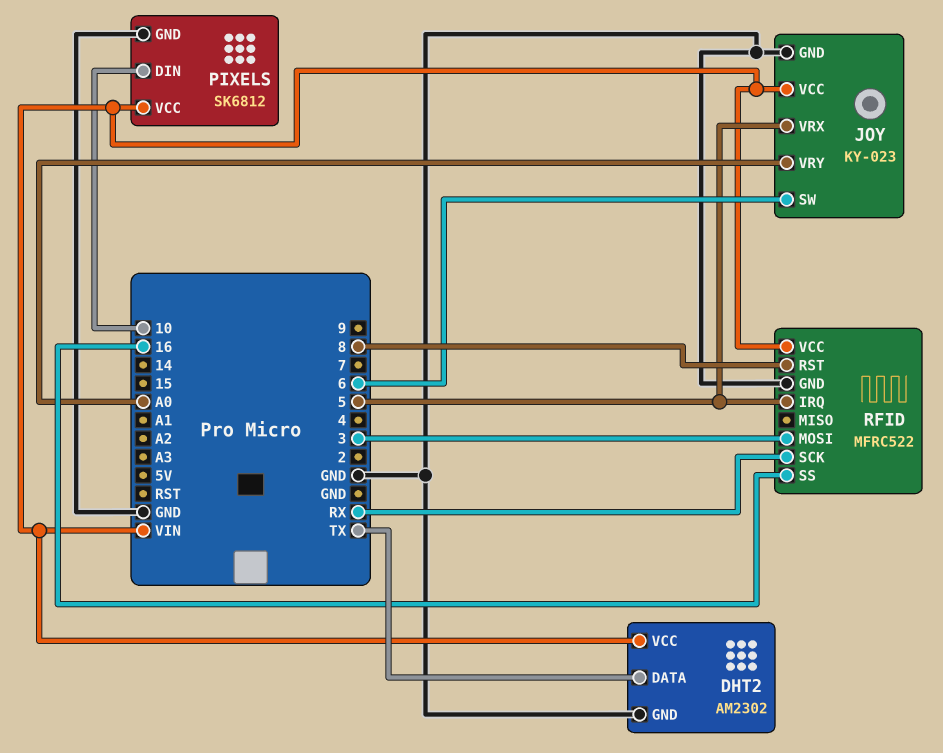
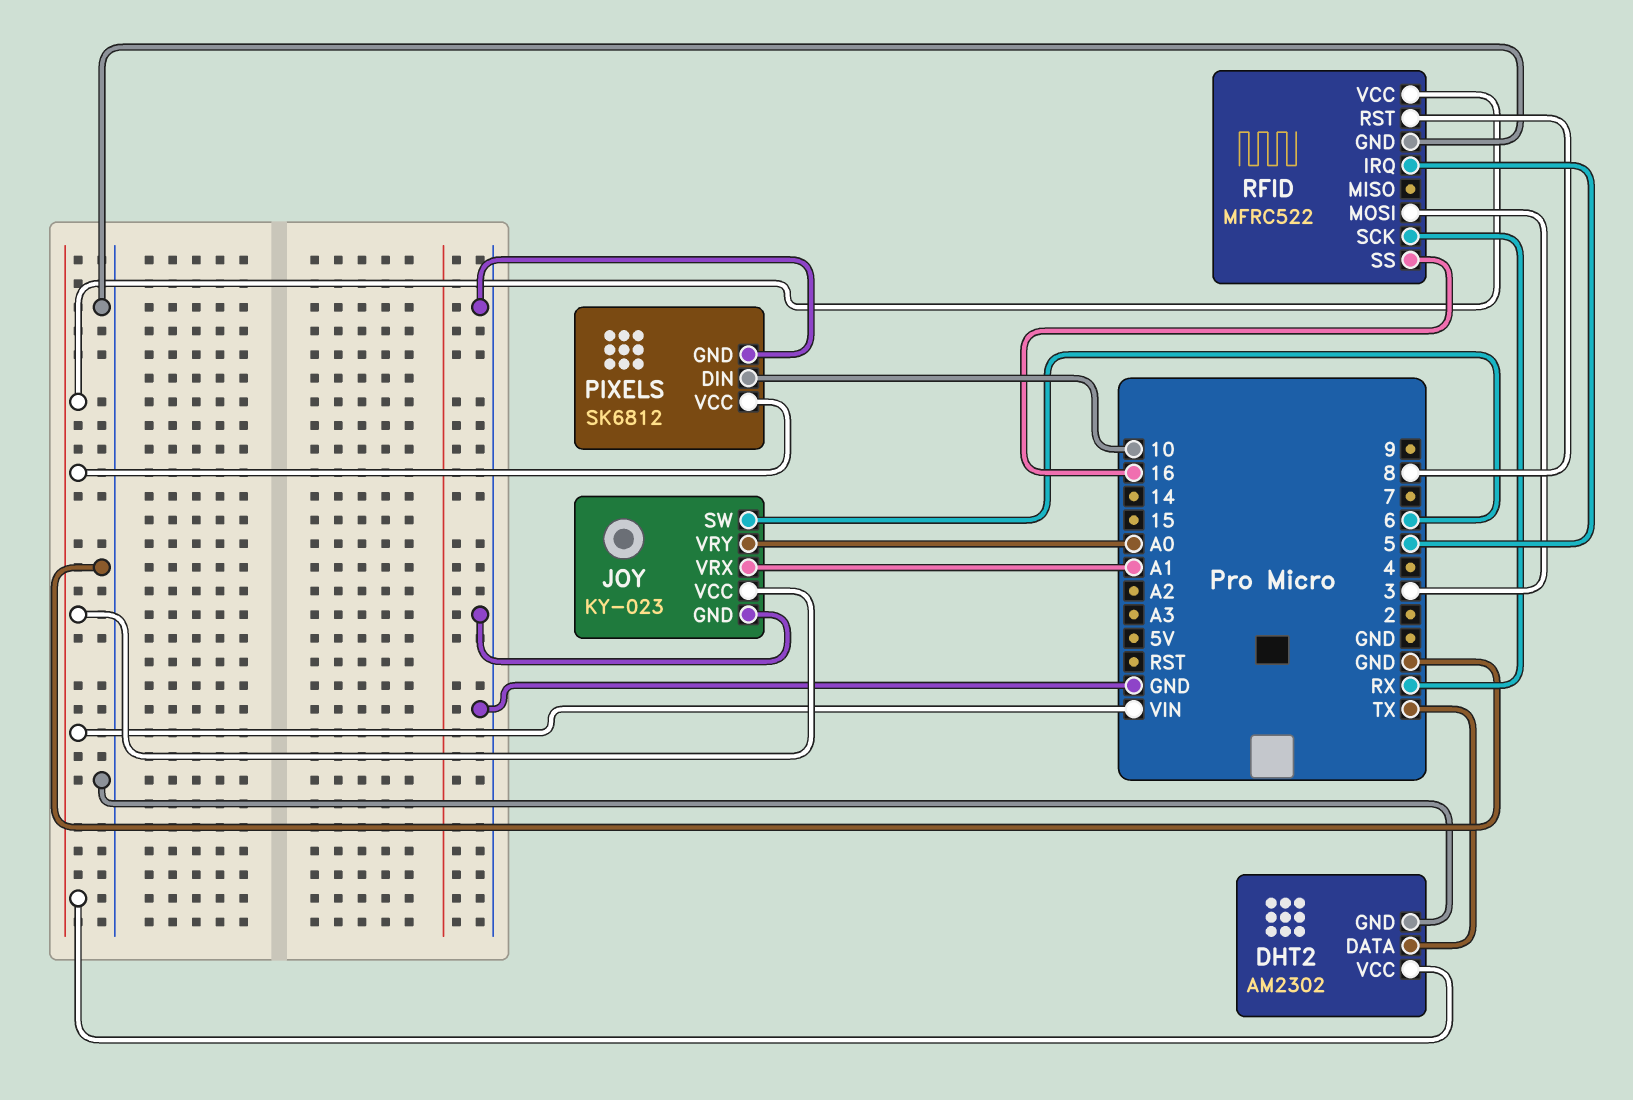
JOY pin VRX: 5 -> A1

